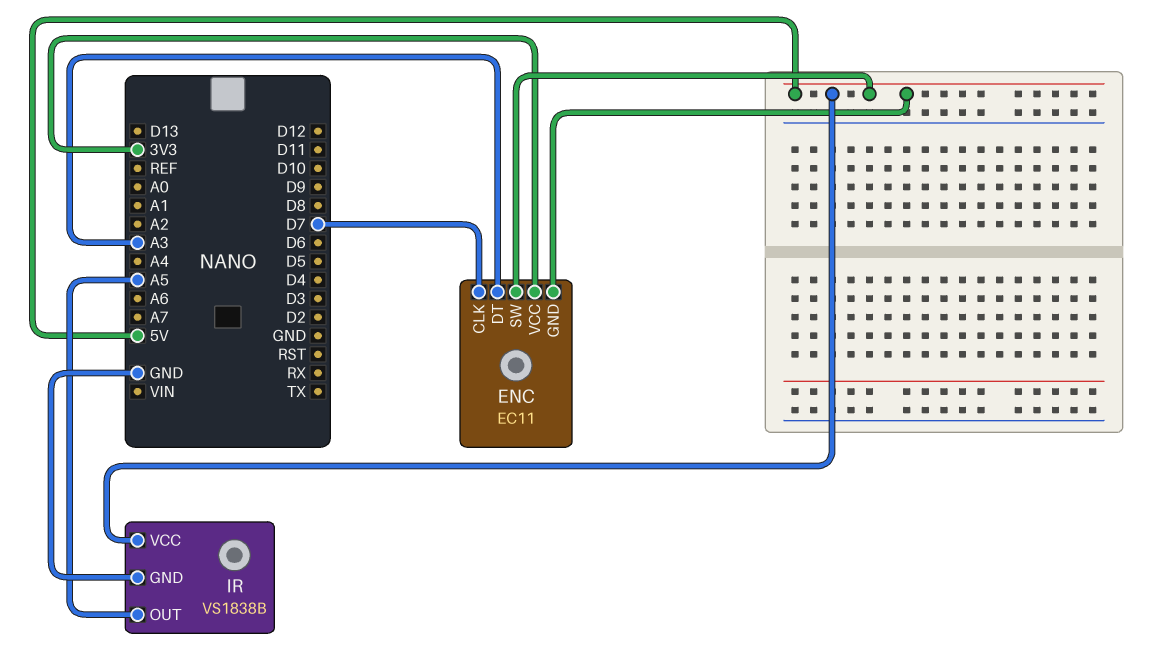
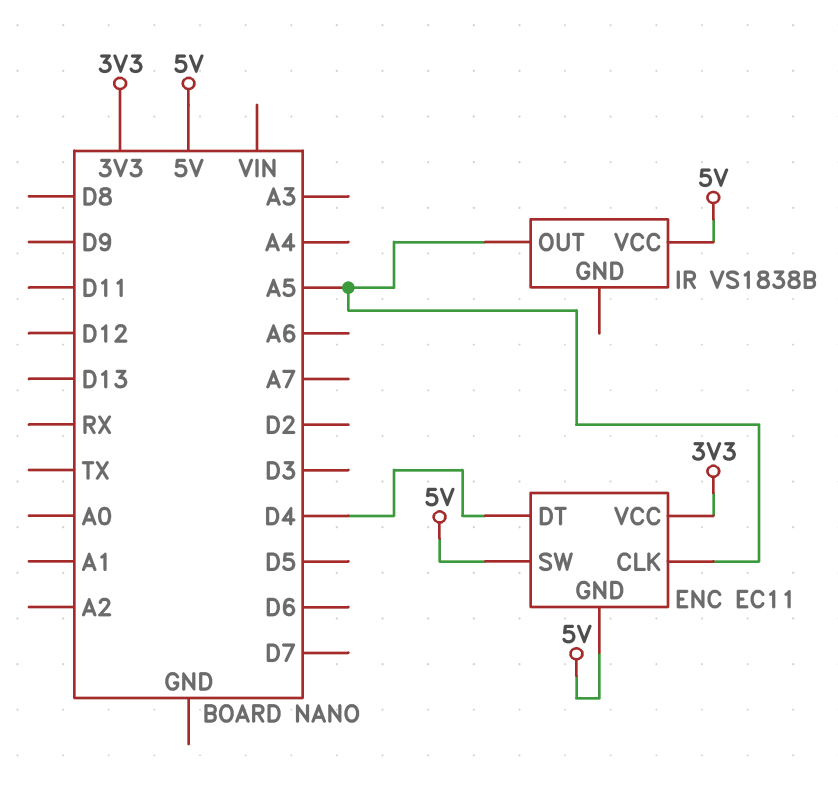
ENC pin CLK: D7 -> A5
ENC pin DT: A3 -> D4
IR pin GND: GND -> none

